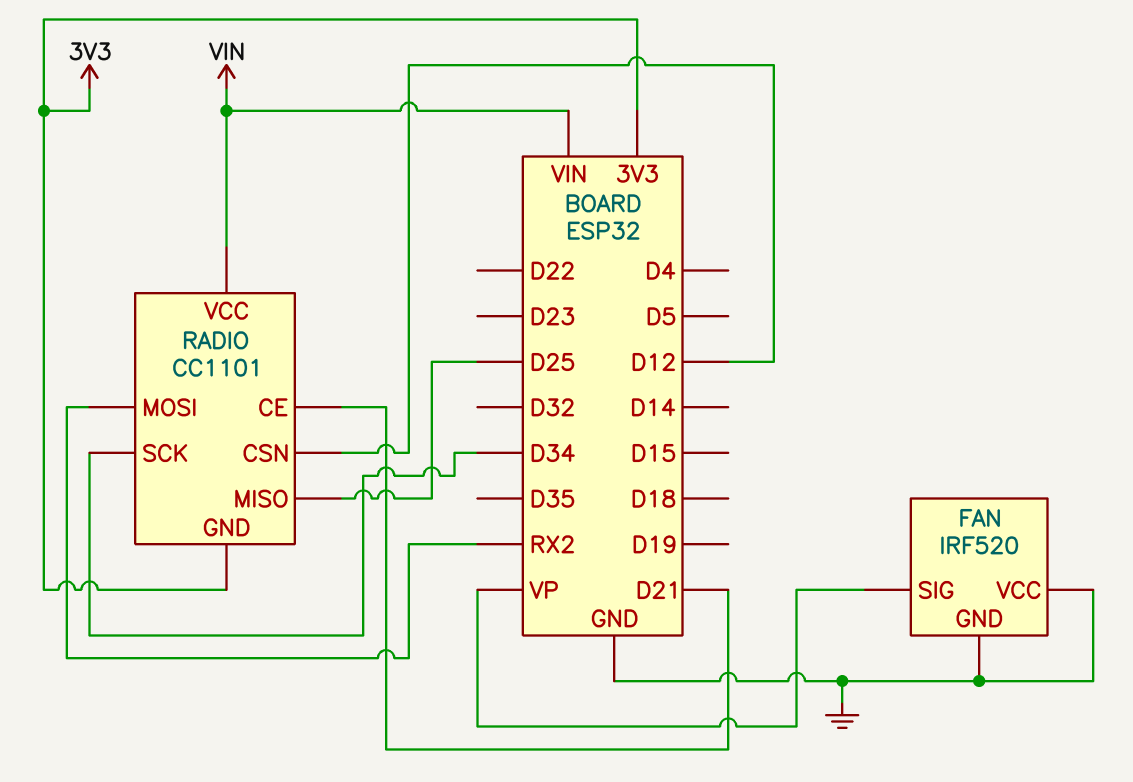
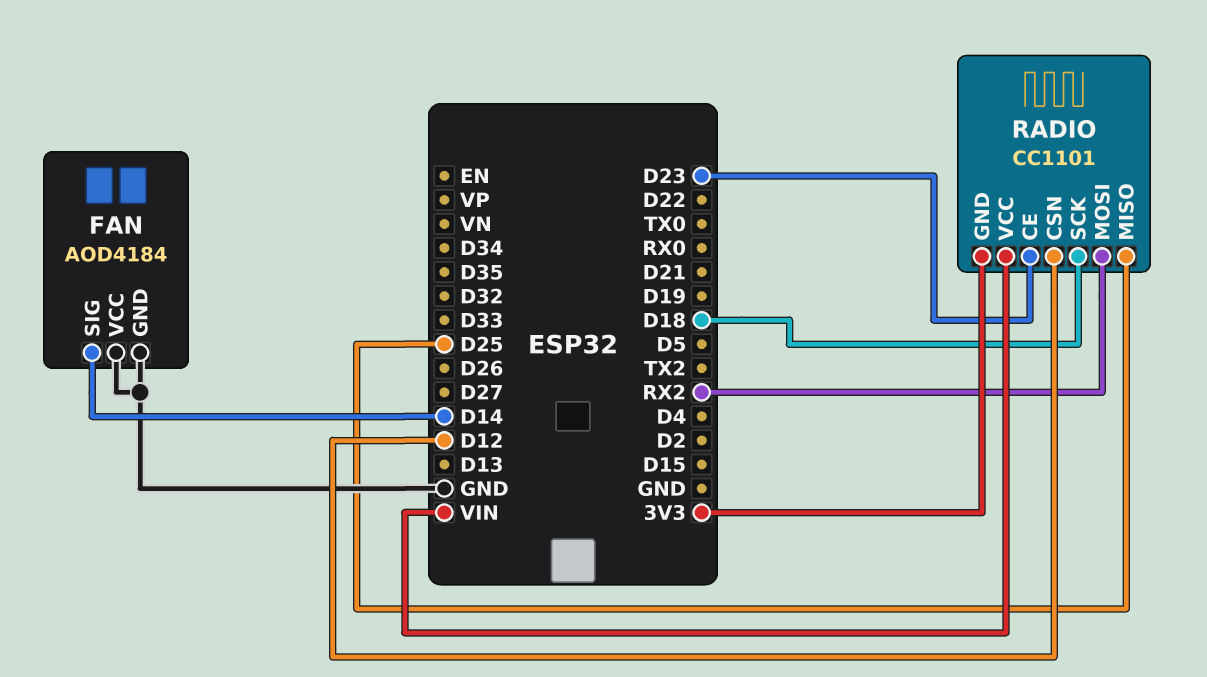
FAN: IRF520 -> AOD4184
FAN pin SIG: VP -> D14
RADIO pin CE: D21 -> D23
RADIO pin SCK: D34 -> D18

